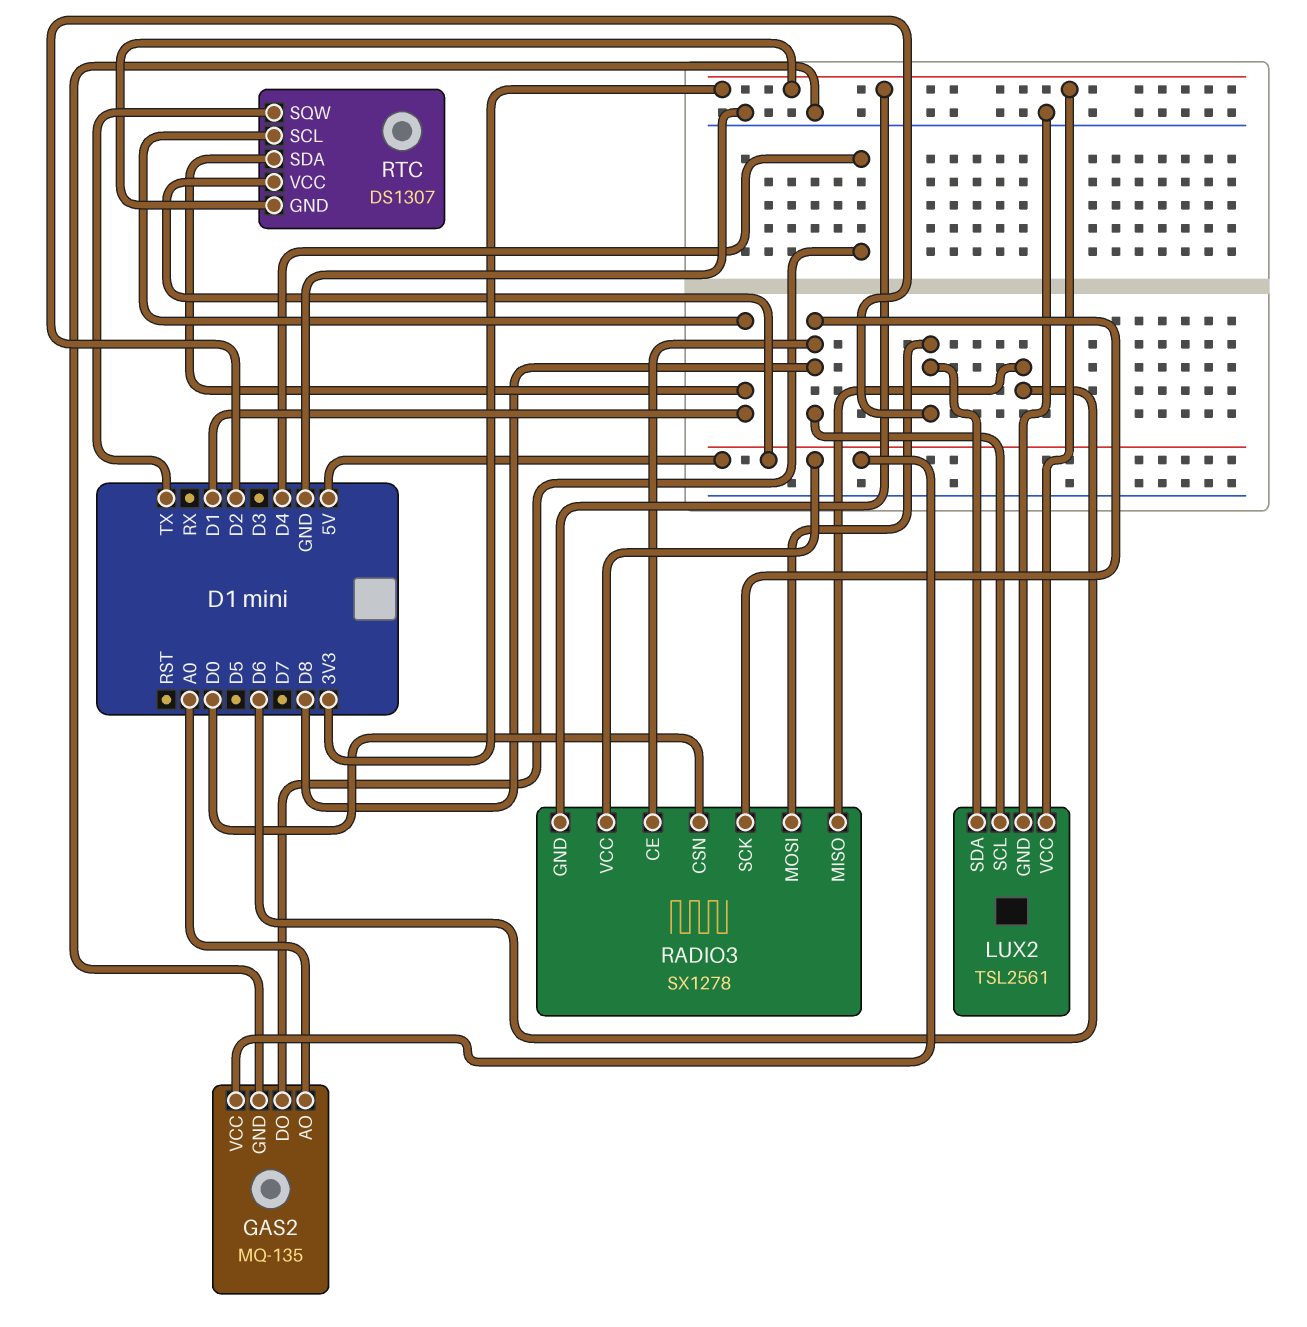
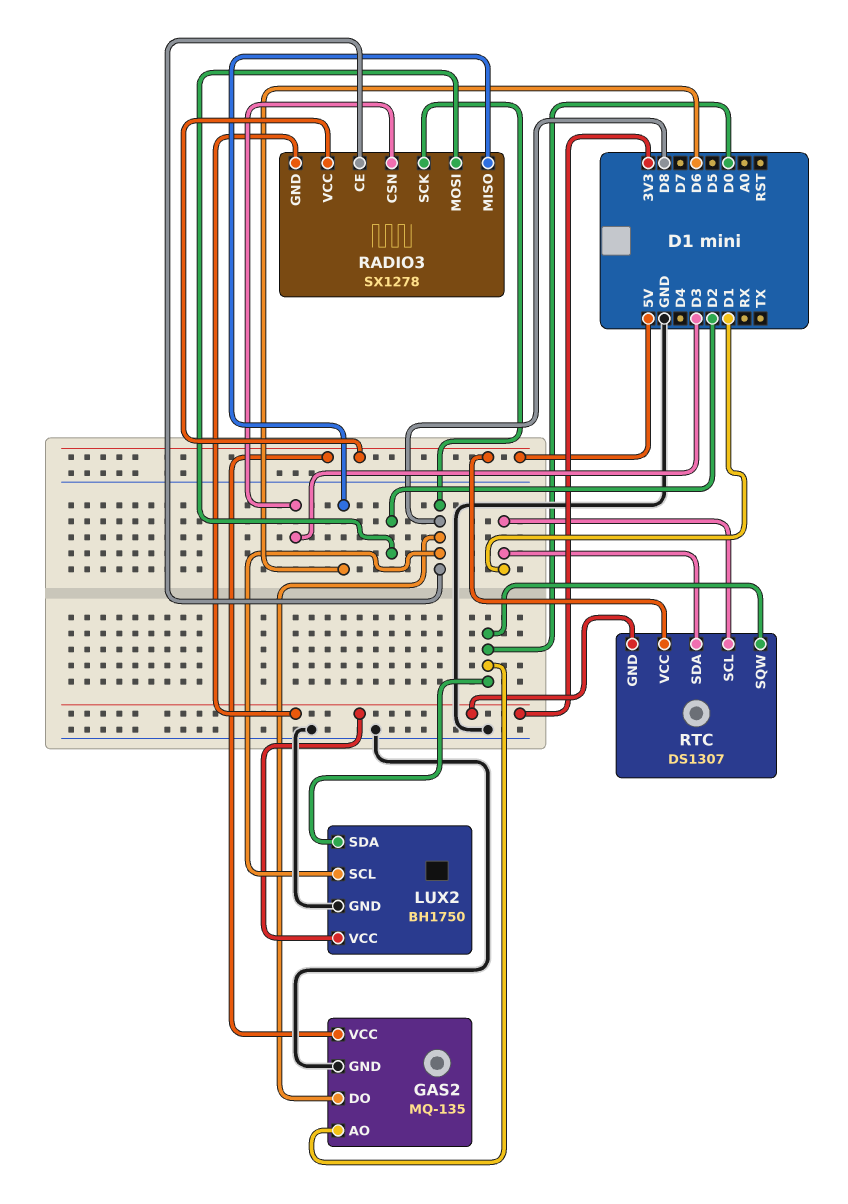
GAS2 pin AO: A0 -> D0
GAS2 pin DO: D4 -> D8
LUX2: TSL2561 -> BH1750
LUX2 pin SDA: D2 -> D0
RADIO3 pin CSN: D0 -> D3
RTC pin SQW: TX -> D0

